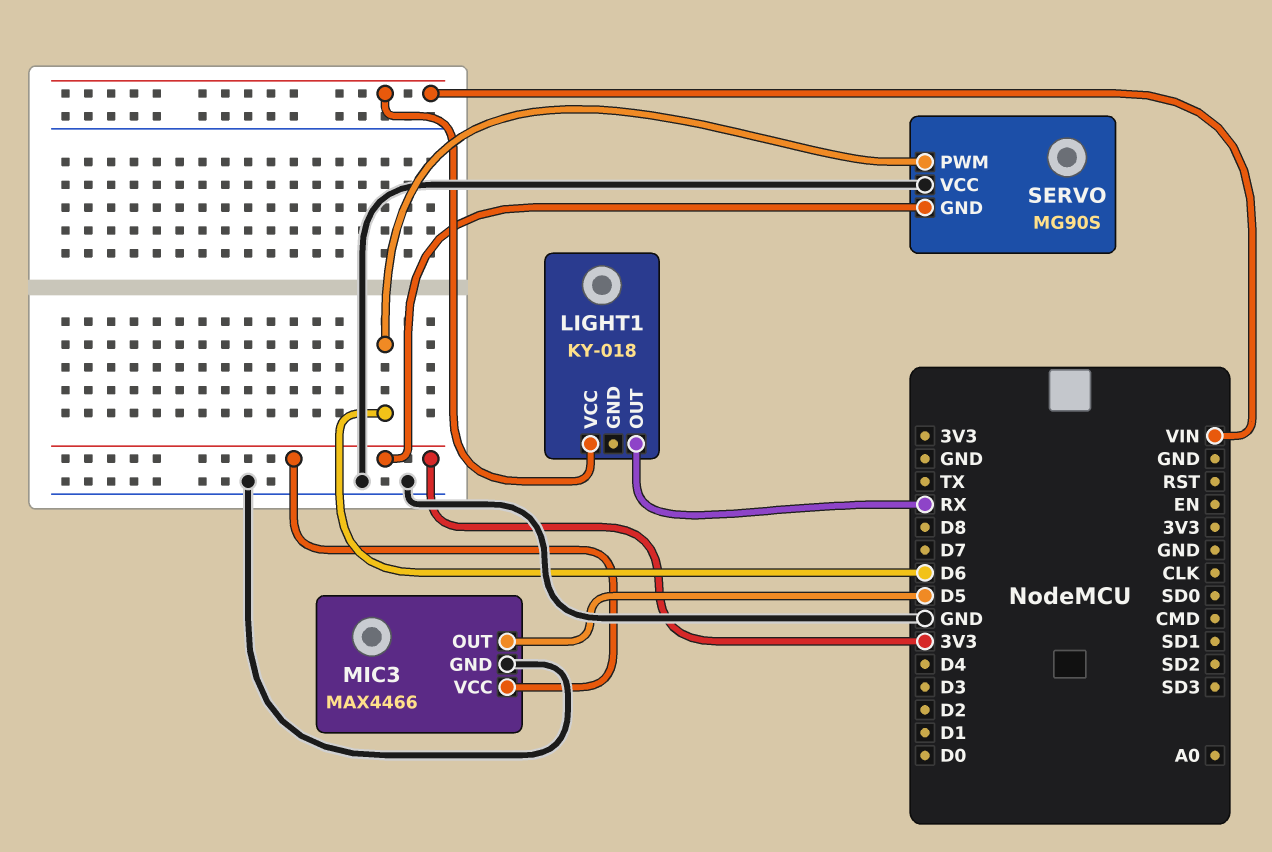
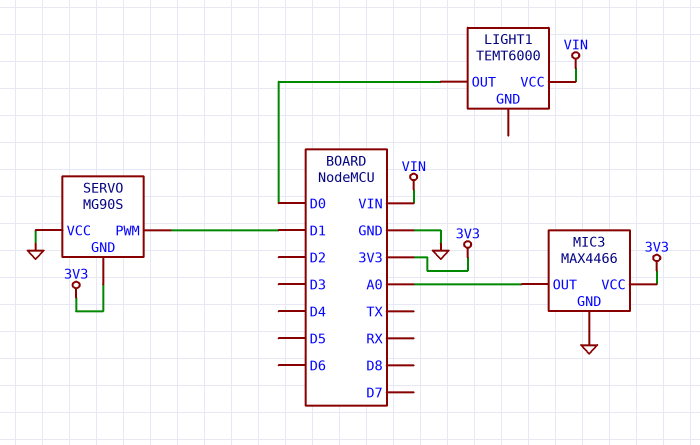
LIGHT1: KY-018 -> TEMT6000
LIGHT1 pin OUT: RX -> D0
MIC3 pin OUT: D5 -> A0
SERVO pin PWM: D6 -> D1

